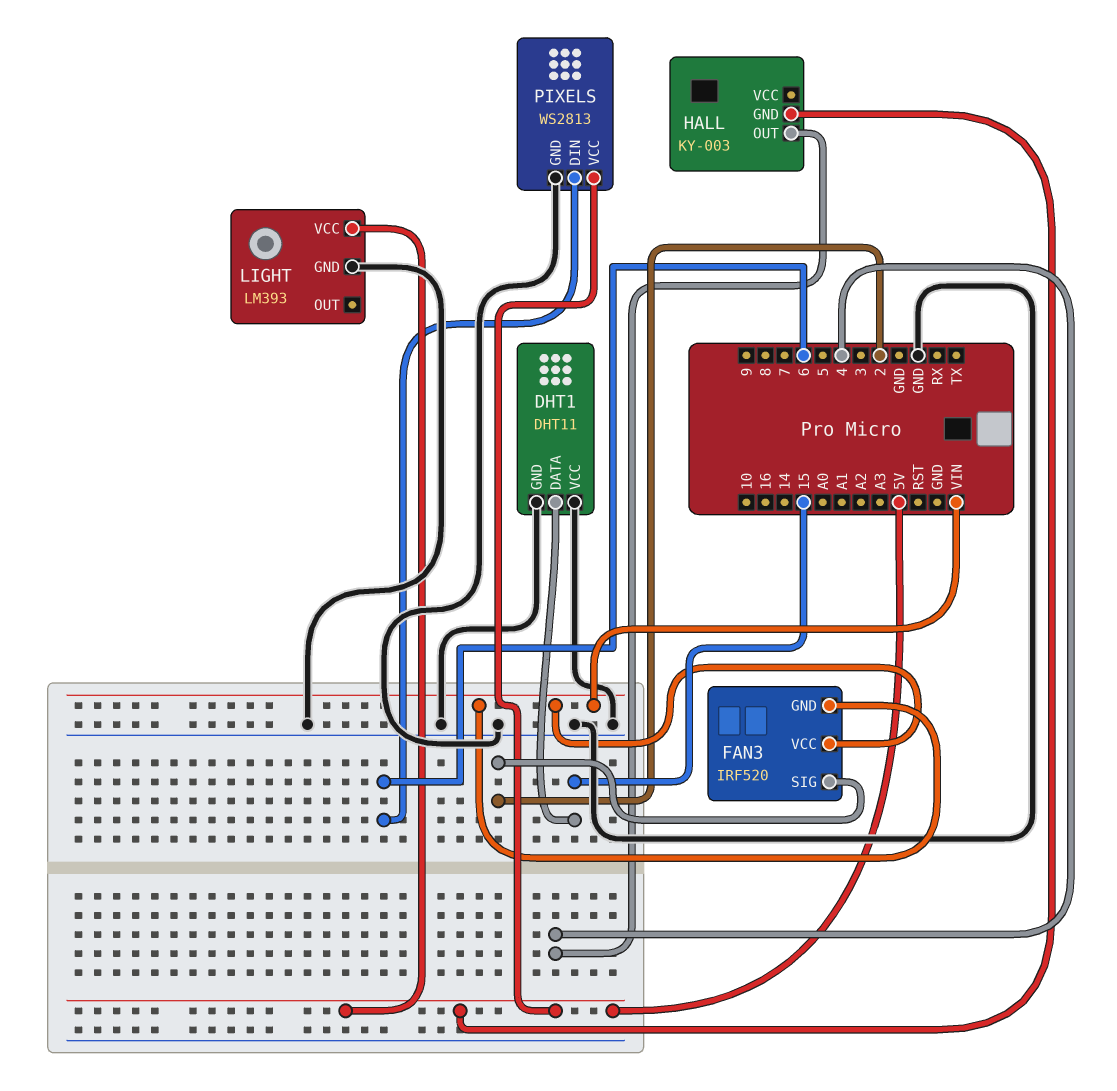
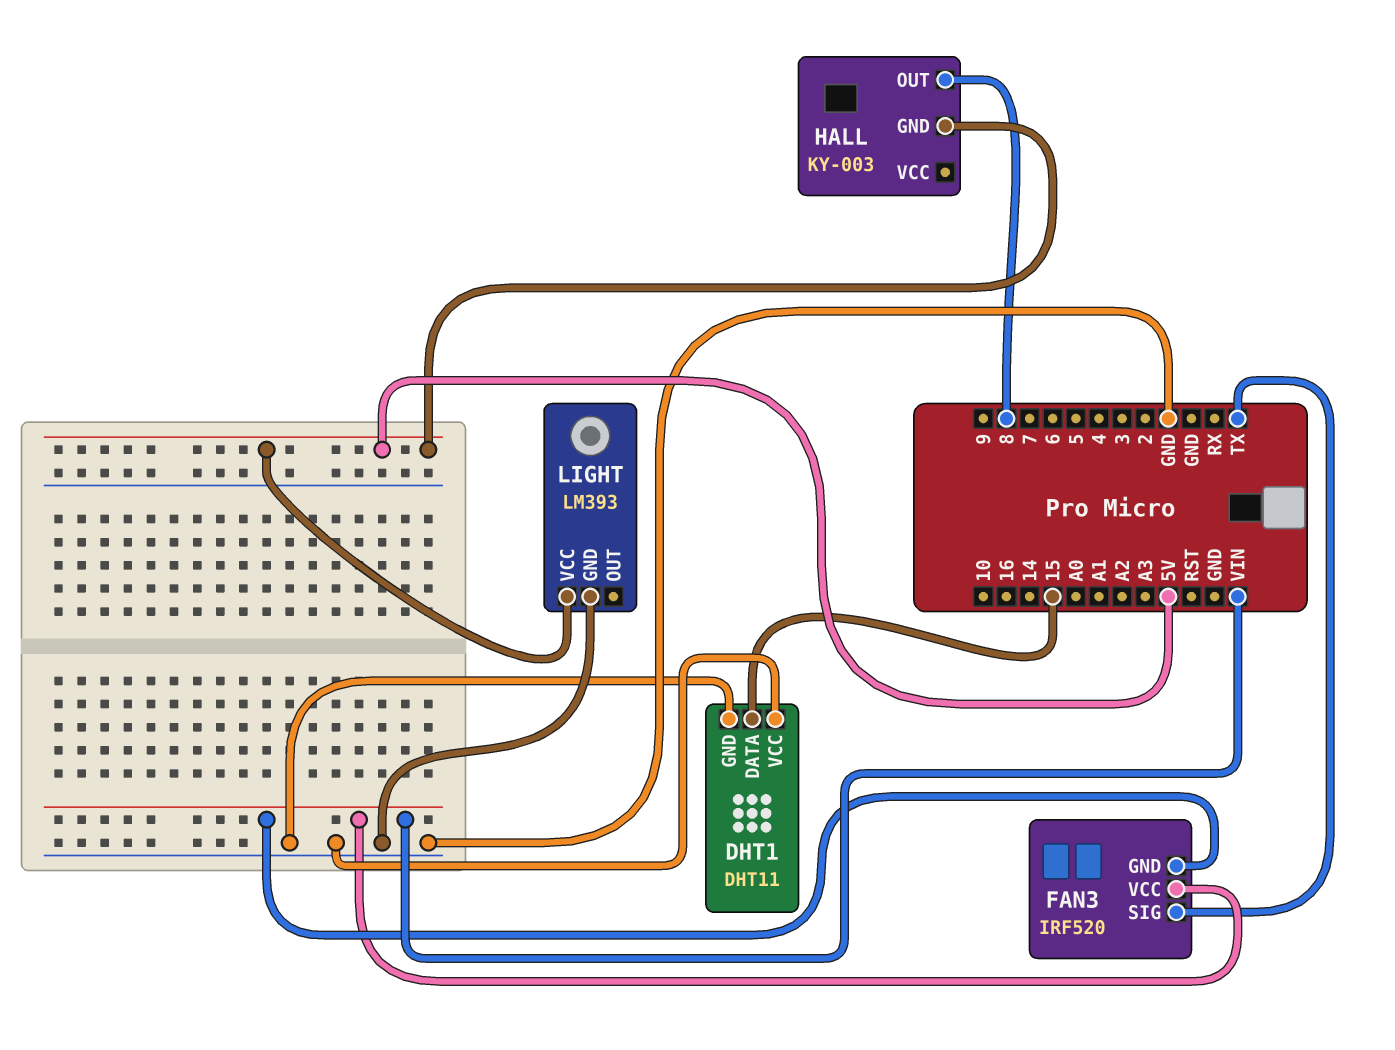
FAN3 pin SIG: 2 -> TX
HALL pin OUT: 4 -> 8
PIXELS: WS2813 -> none
PIXELS pin DIN: 6 -> none
PIXELS pin GND: GND -> none
PIXELS pin VCC: 5V -> none

